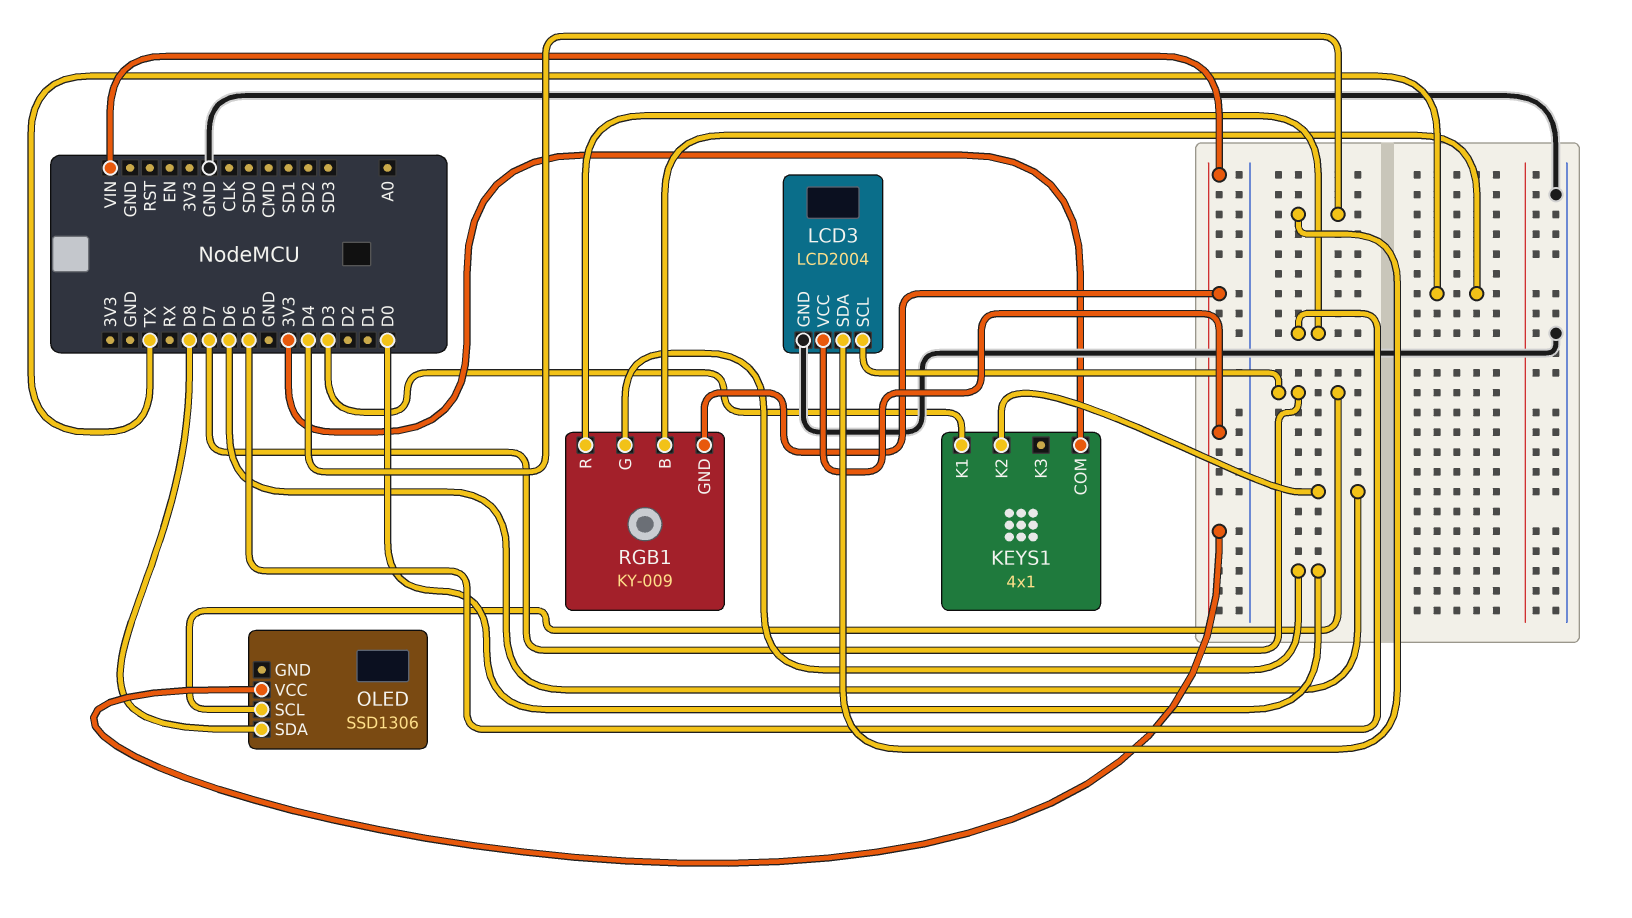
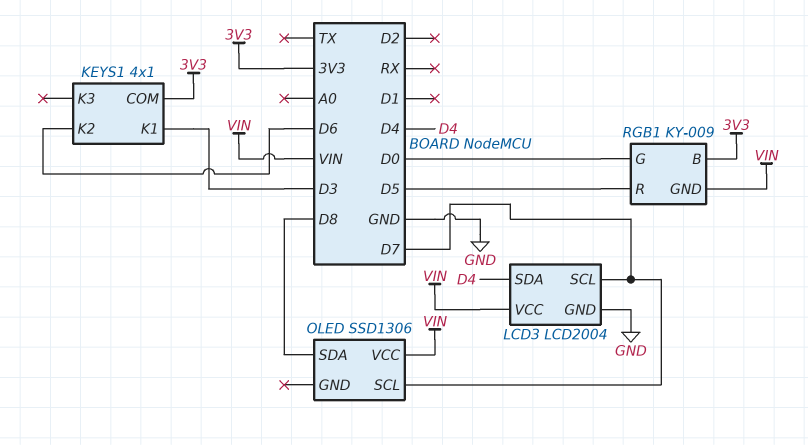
RGB1 pin B: TX -> 3V3

